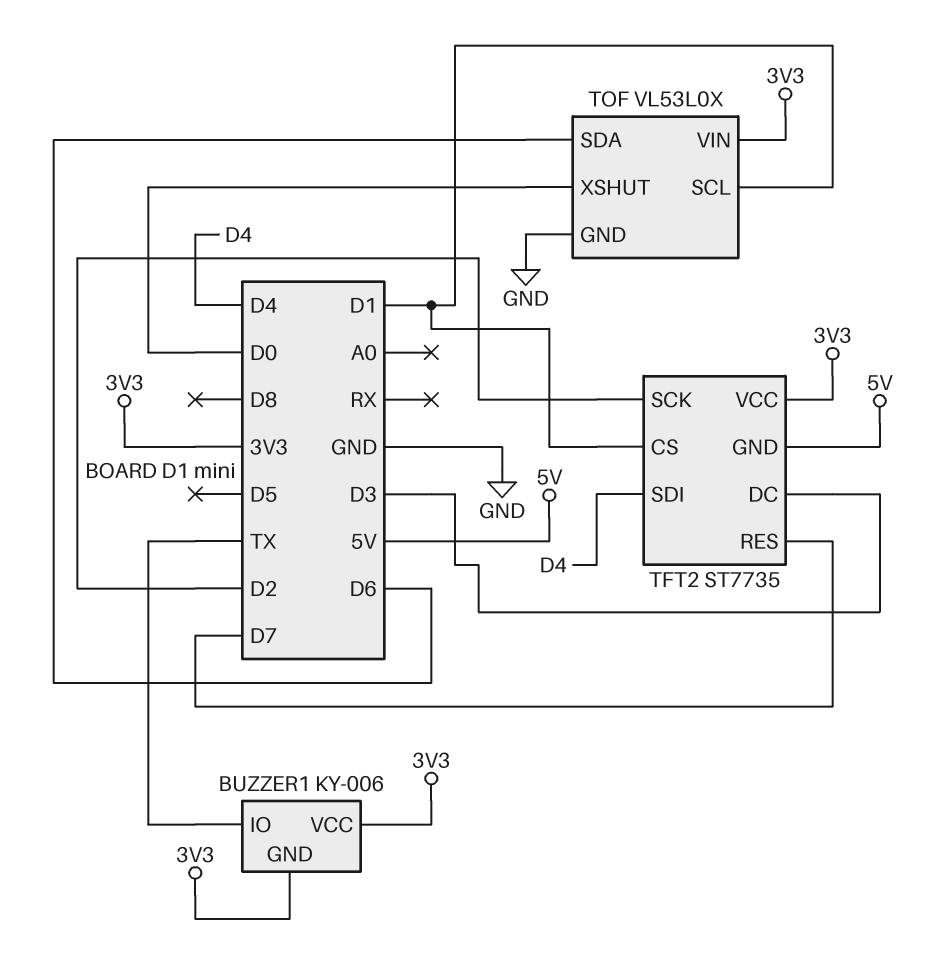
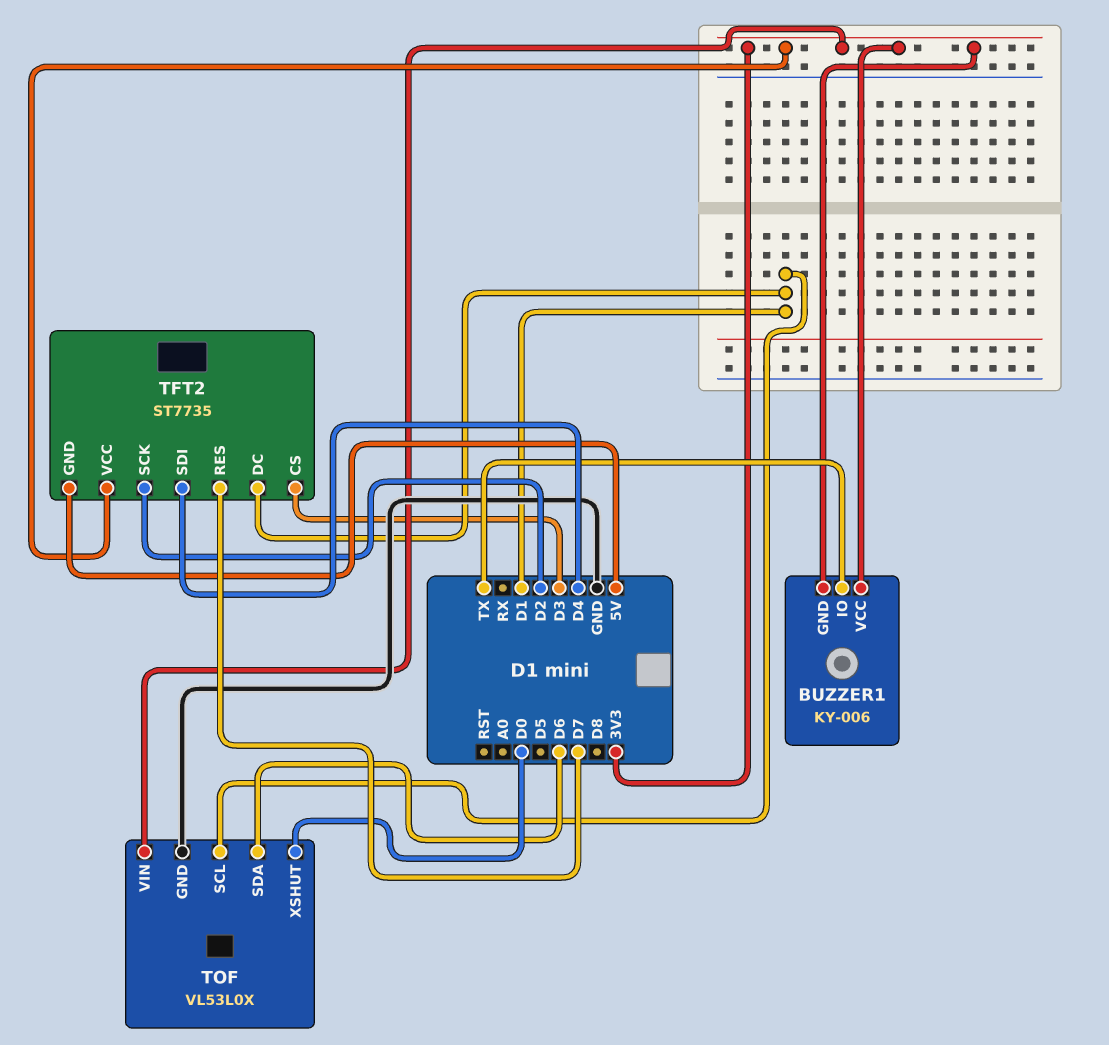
TFT2 pin CS: D1 -> D3
TFT2 pin DC: D3 -> D1

